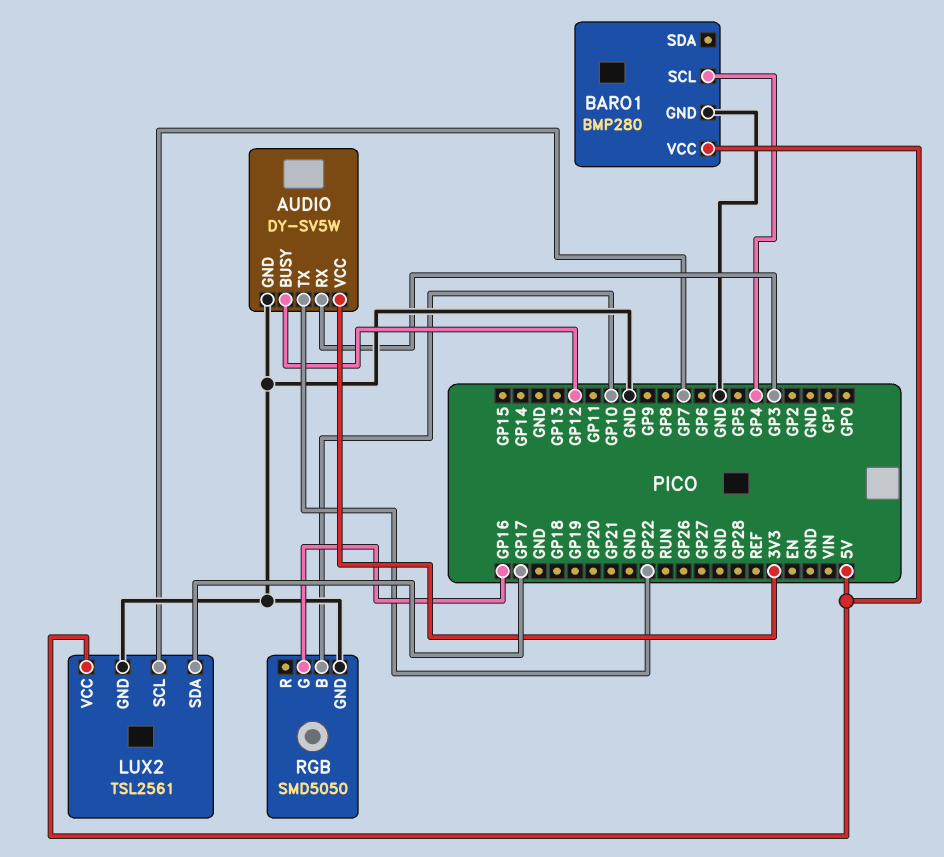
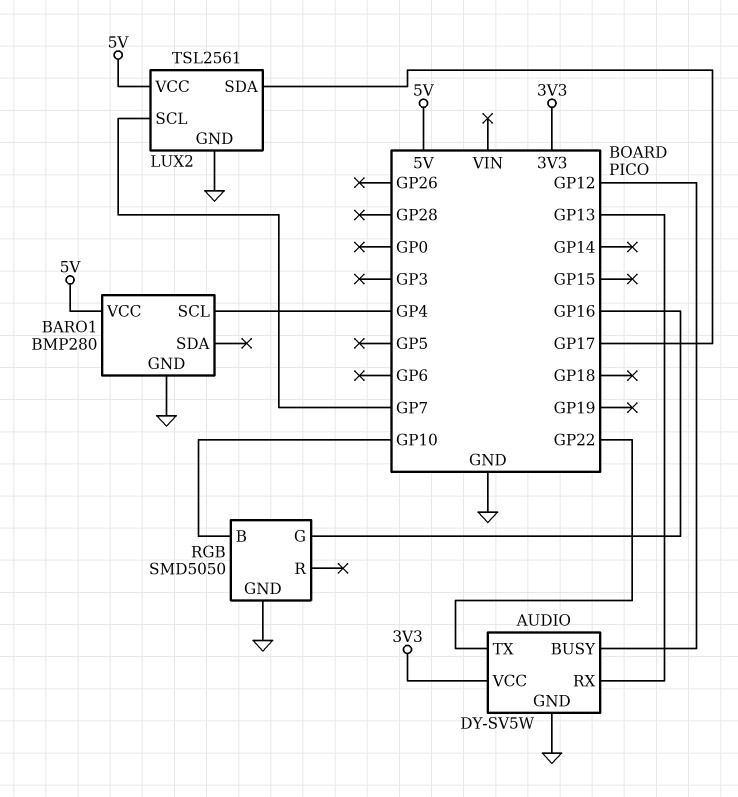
AUDIO pin RX: GP3 -> GP13

